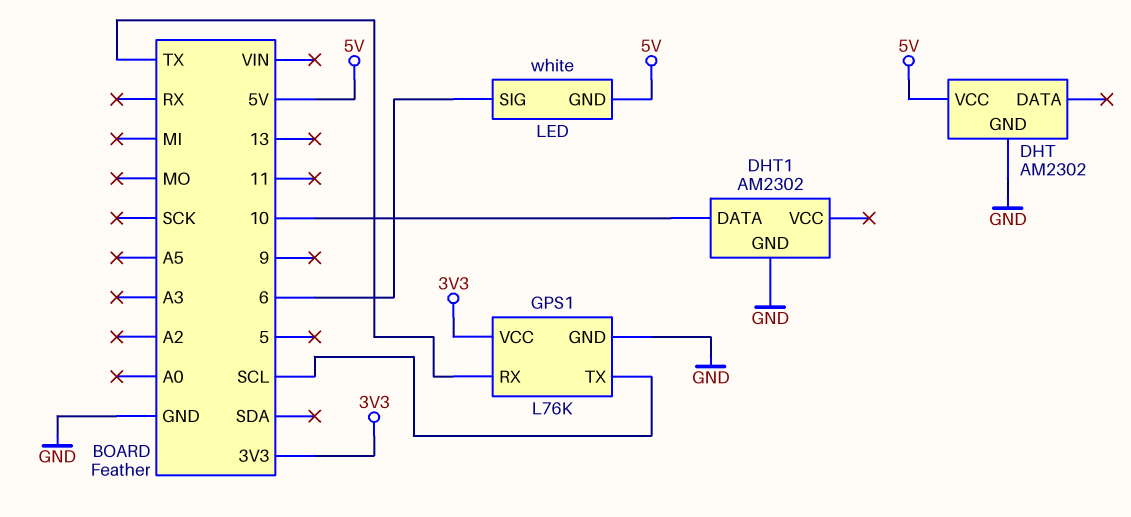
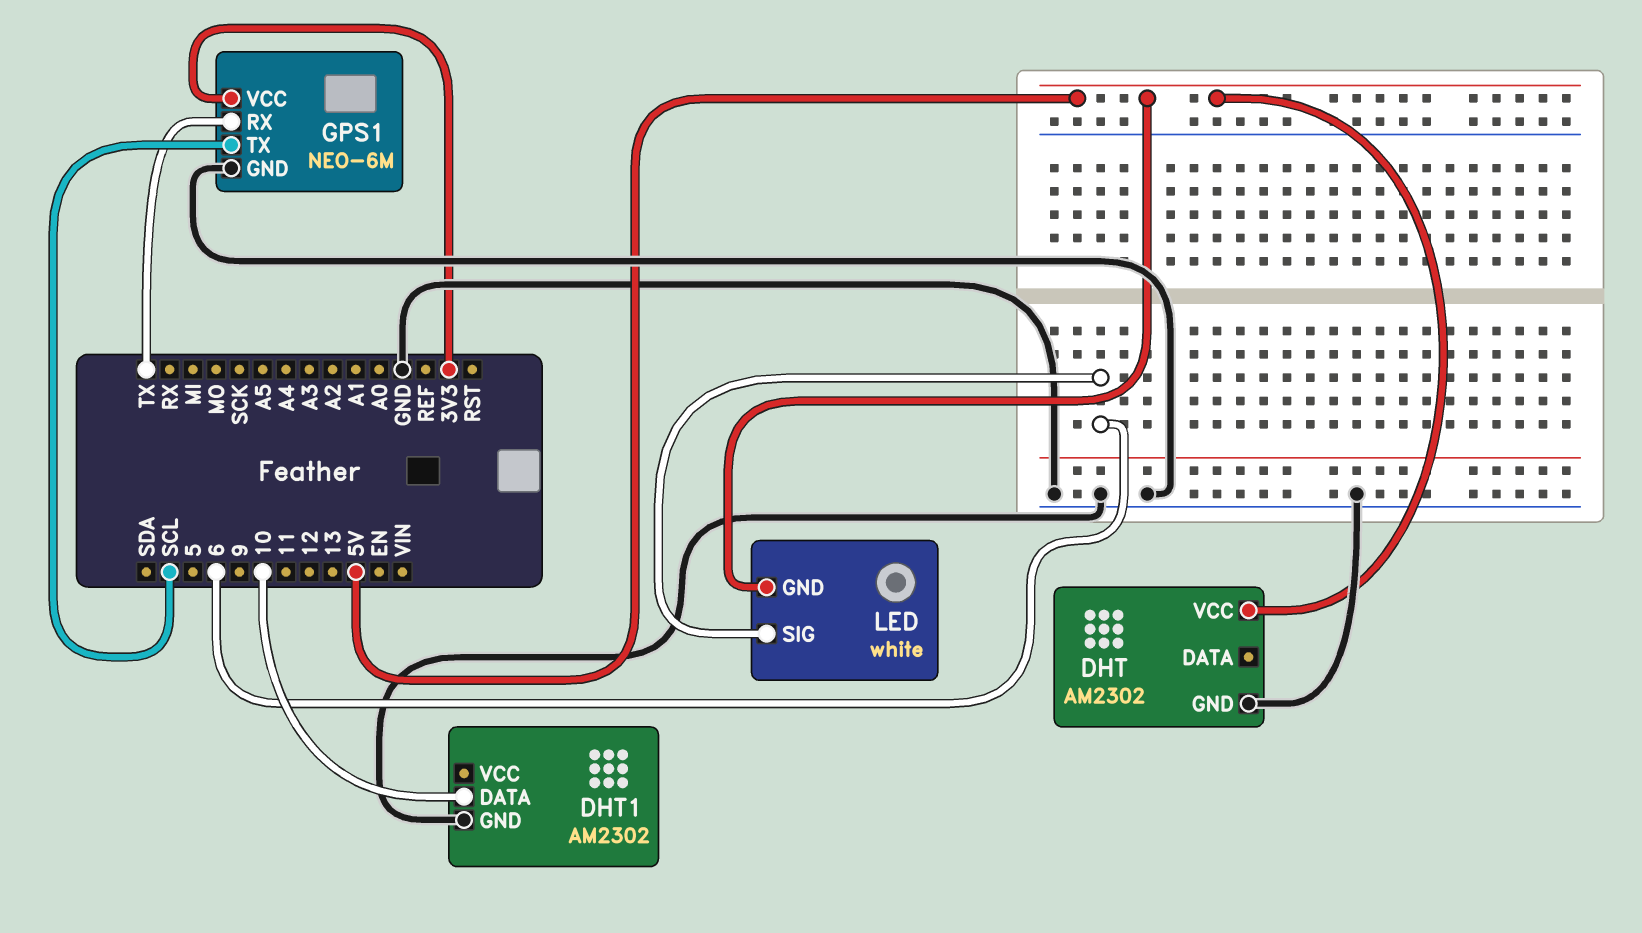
GPS1: L76K -> NEO-6M

